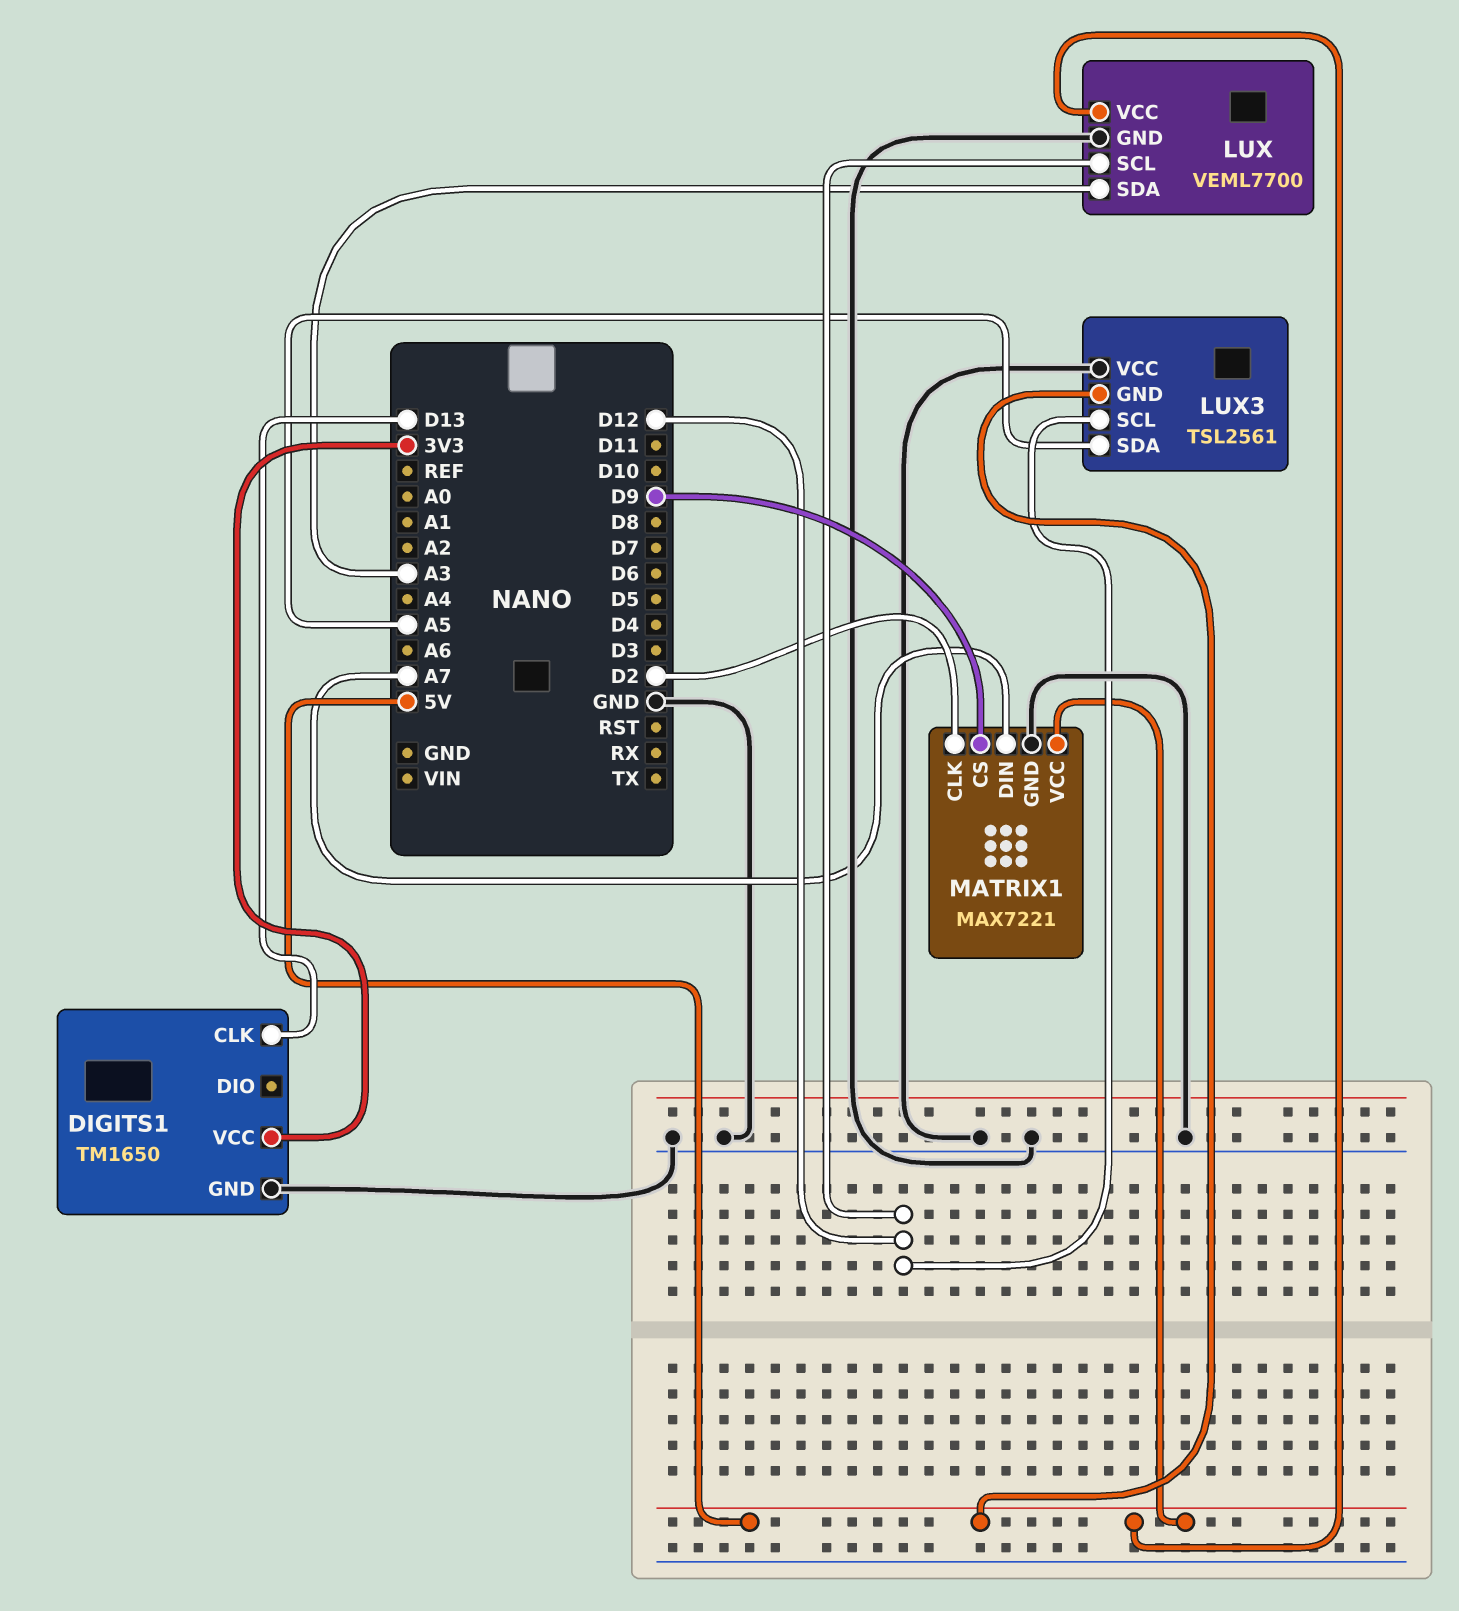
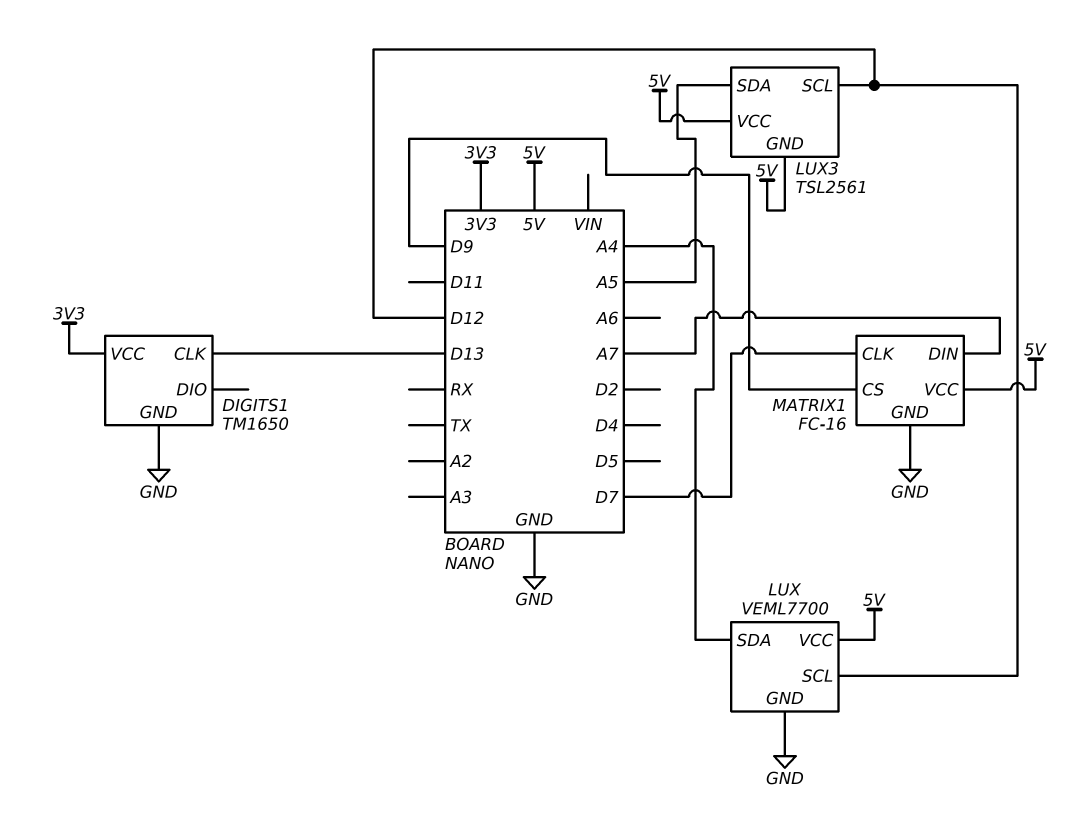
LUX pin SDA: A3 -> A4
LUX3 pin VCC: GND -> 5V
MATRIX1: MAX7221 -> FC-16
MATRIX1 pin CLK: D2 -> D7

